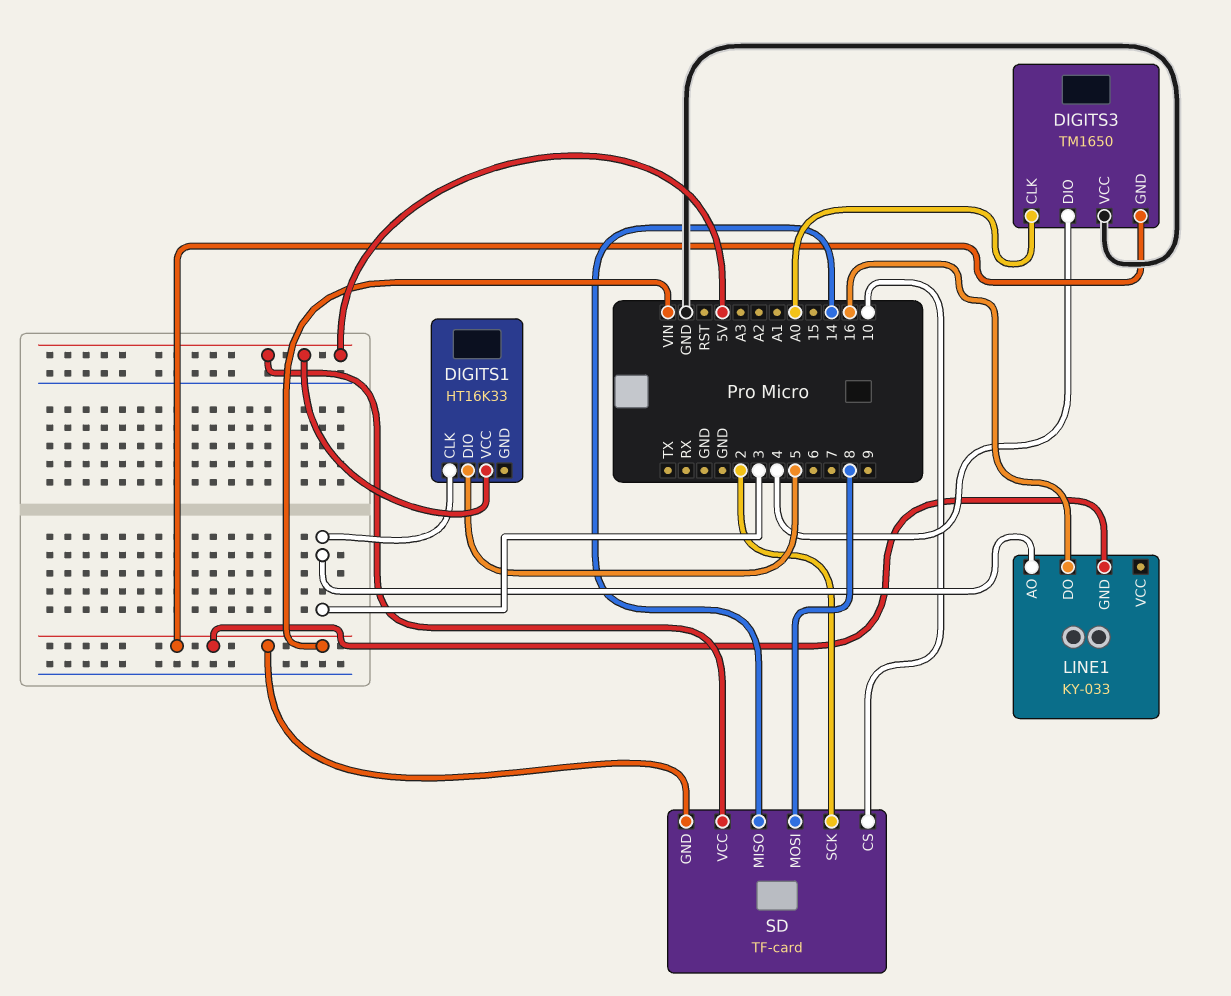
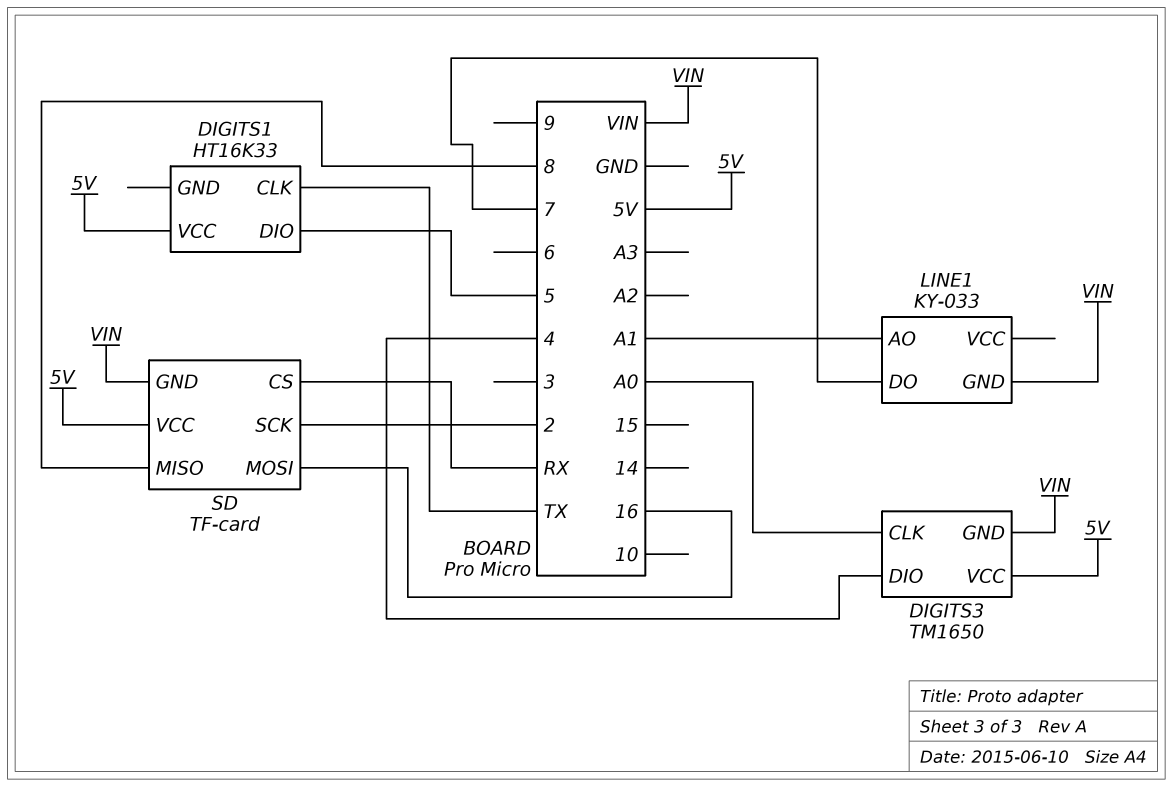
DIGITS1 pin CLK: 3 -> TX
DIGITS3 pin VCC: GND -> 5V
LINE1 pin AO: 3 -> A1
LINE1 pin DO: 16 -> 7
SD pin CS: 10 -> RX
SD pin MISO: 14 -> 8
SD pin MOSI: 8 -> 16

